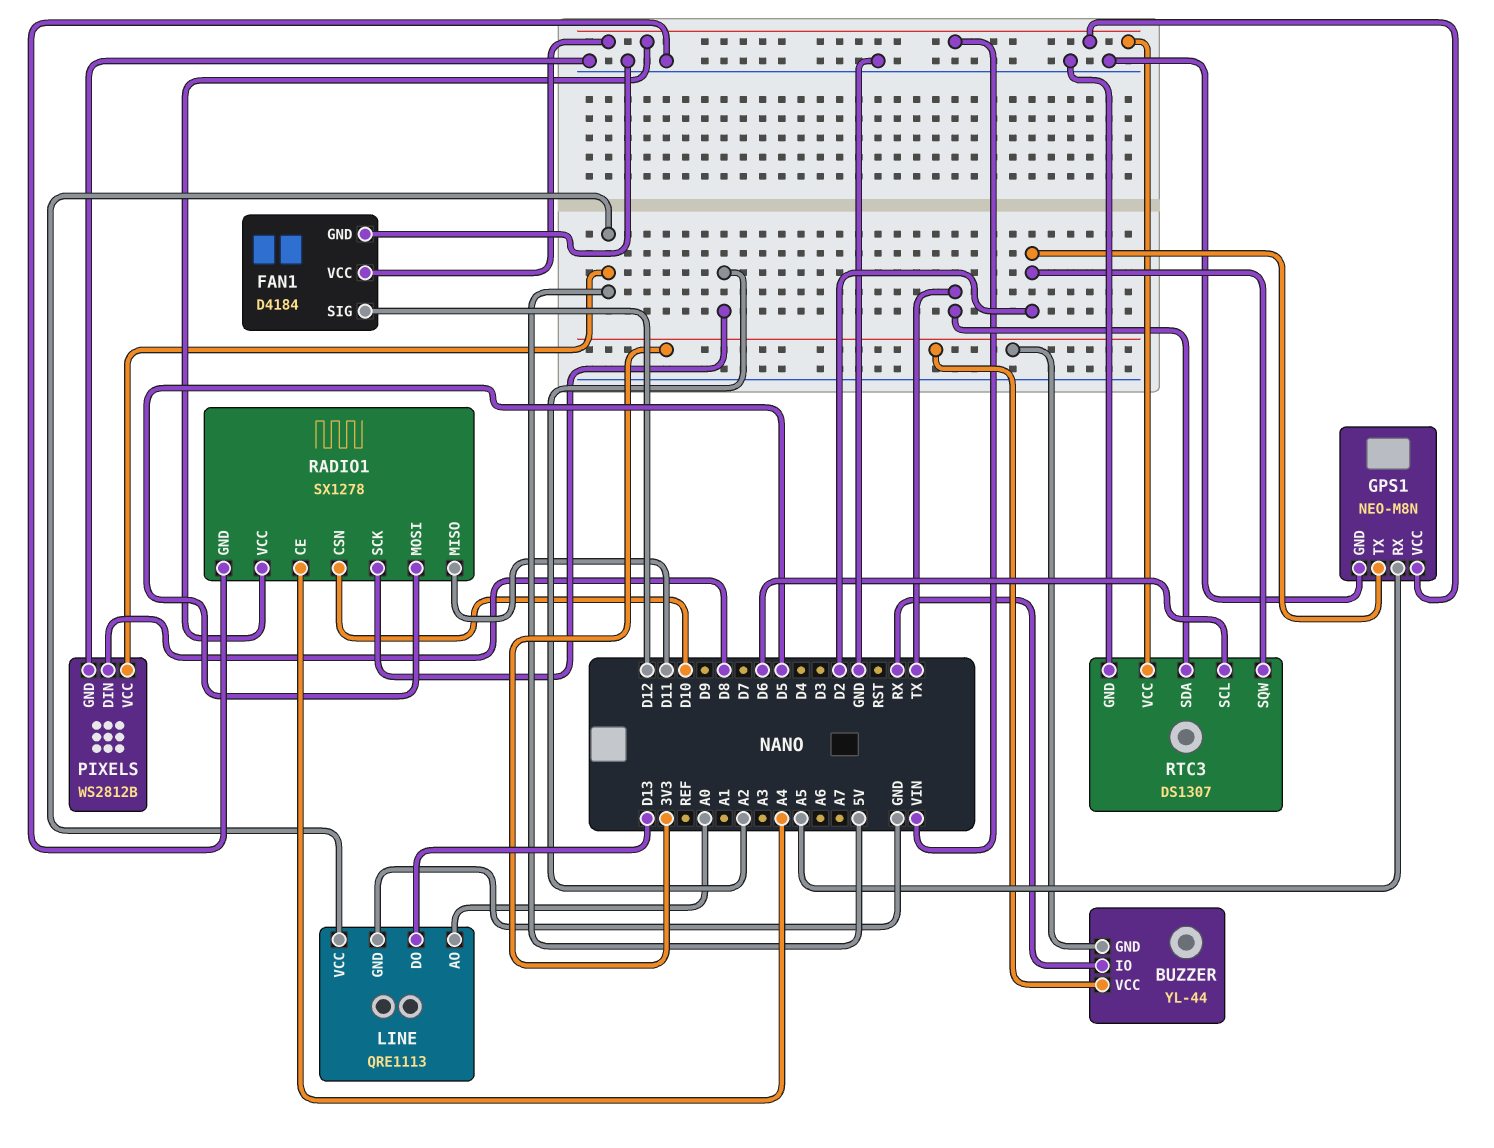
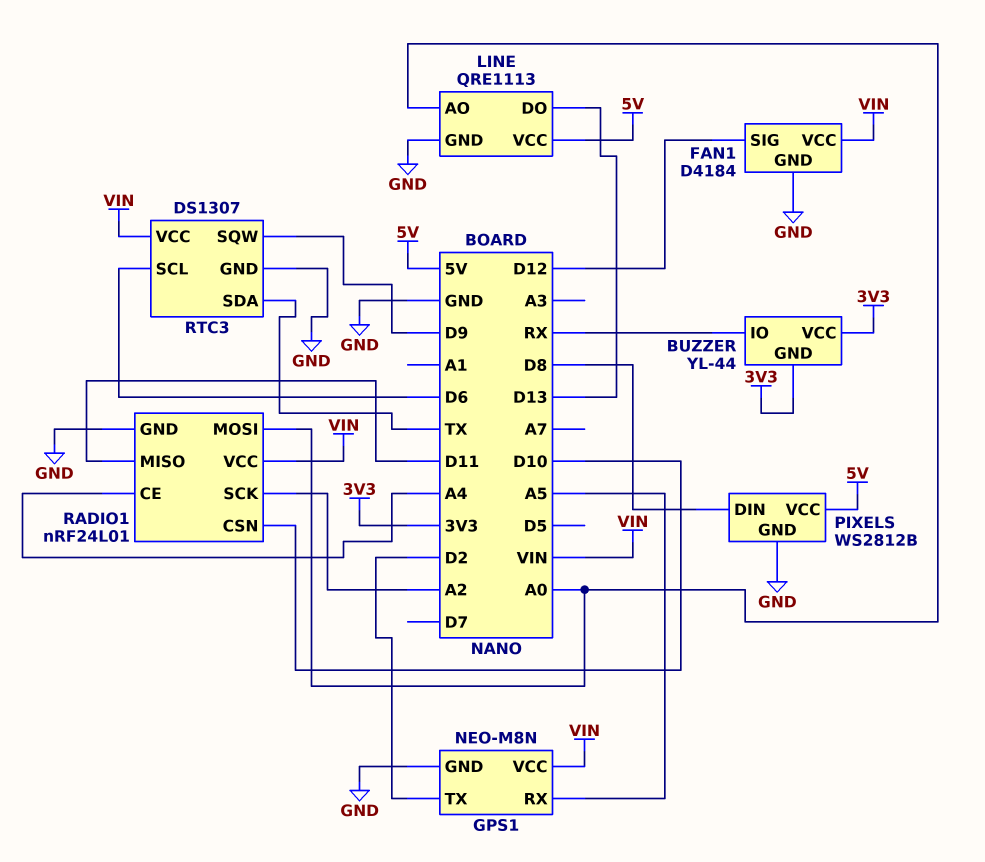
RADIO1: SX1278 -> nRF24L01
RADIO1 pin MOSI: D5 -> A0
RTC3 pin SQW: D2 -> D9

